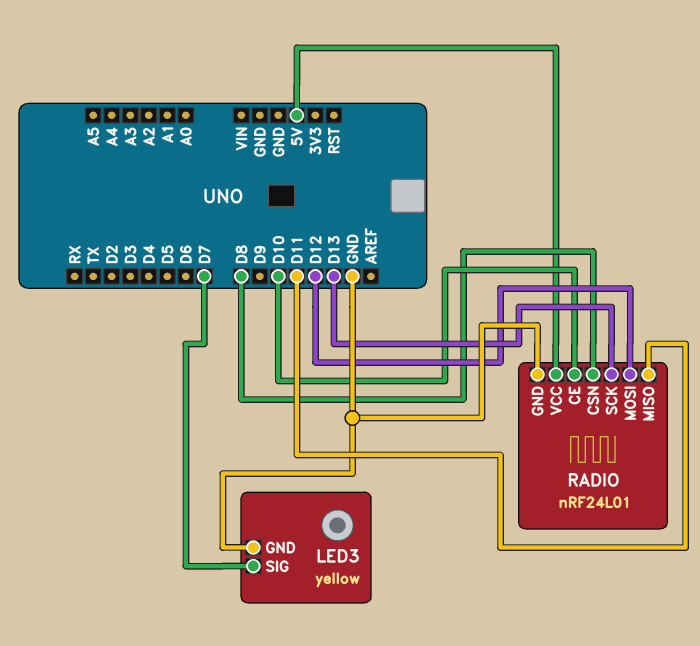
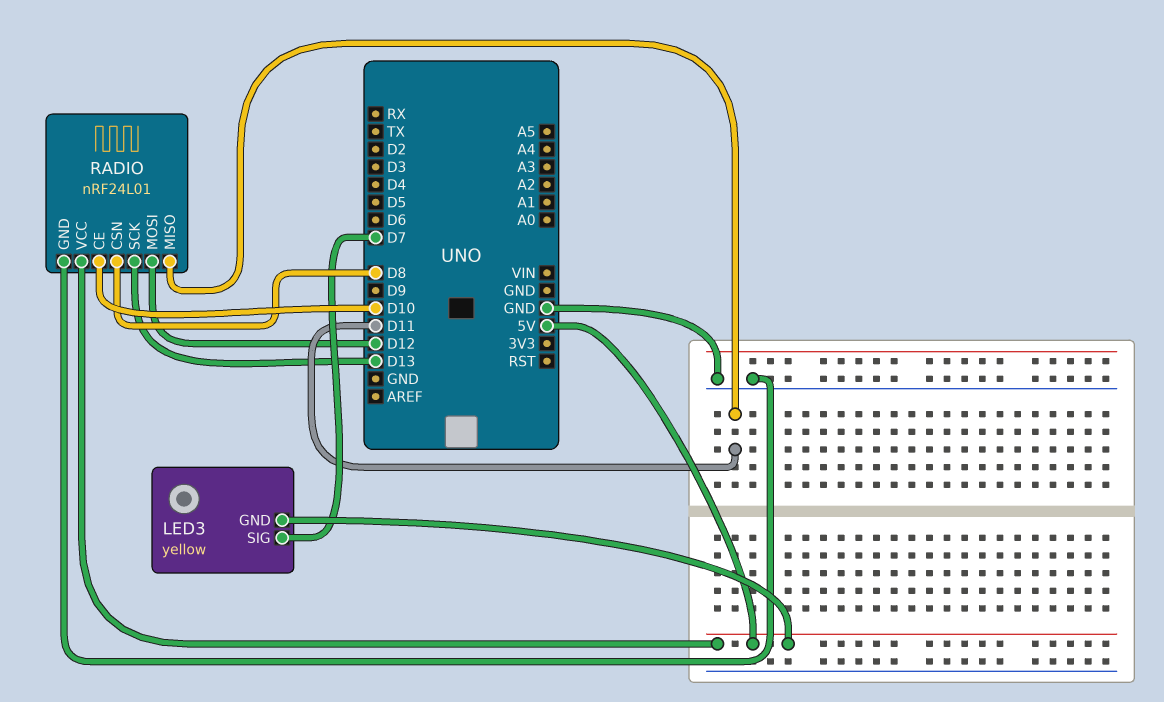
LED3 pin GND: GND -> 5V

